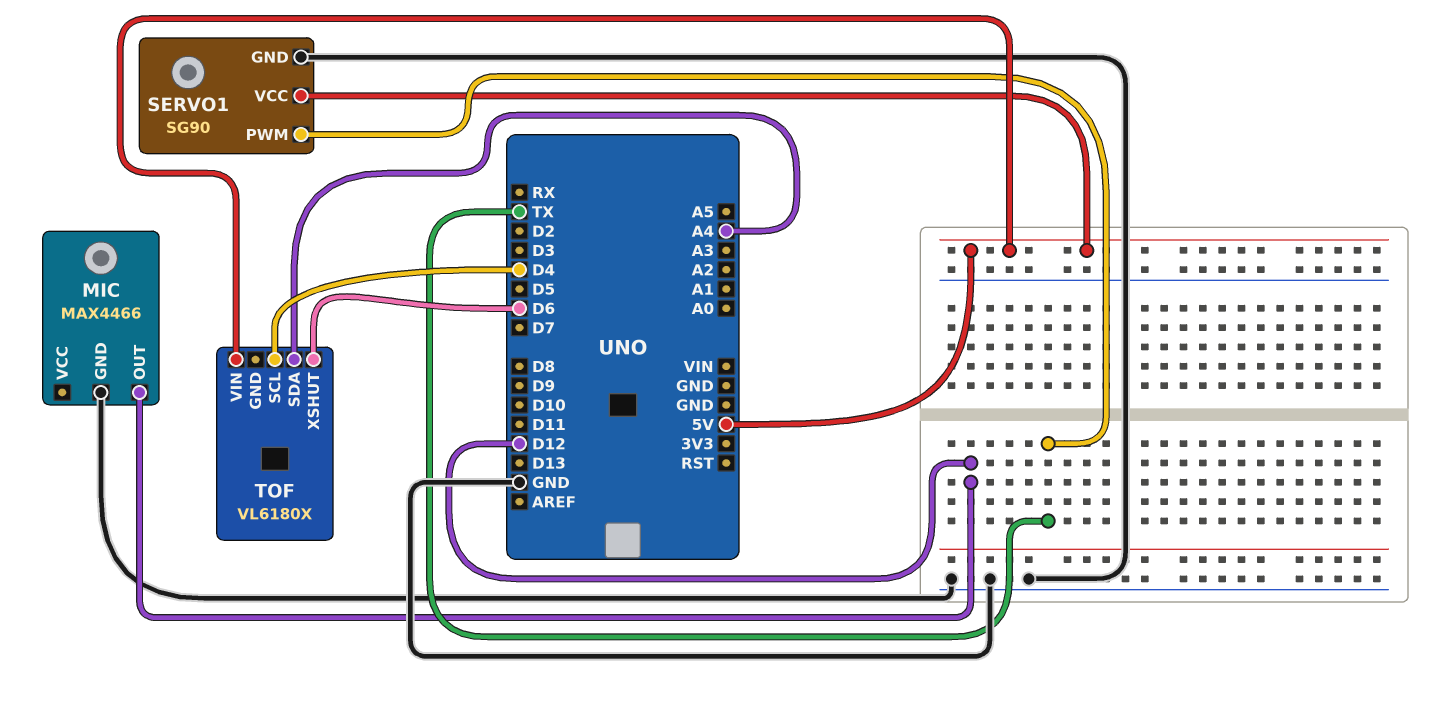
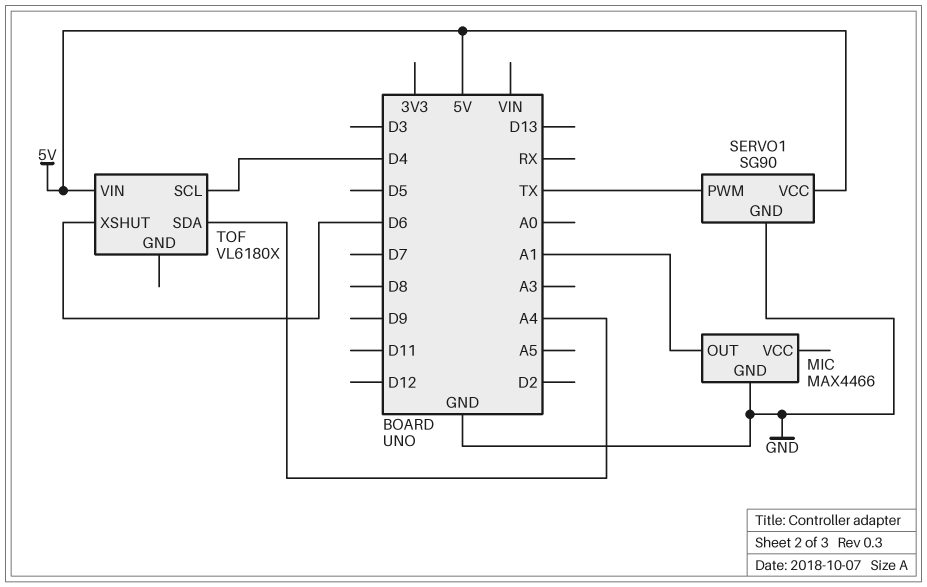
MIC pin OUT: D12 -> A1

